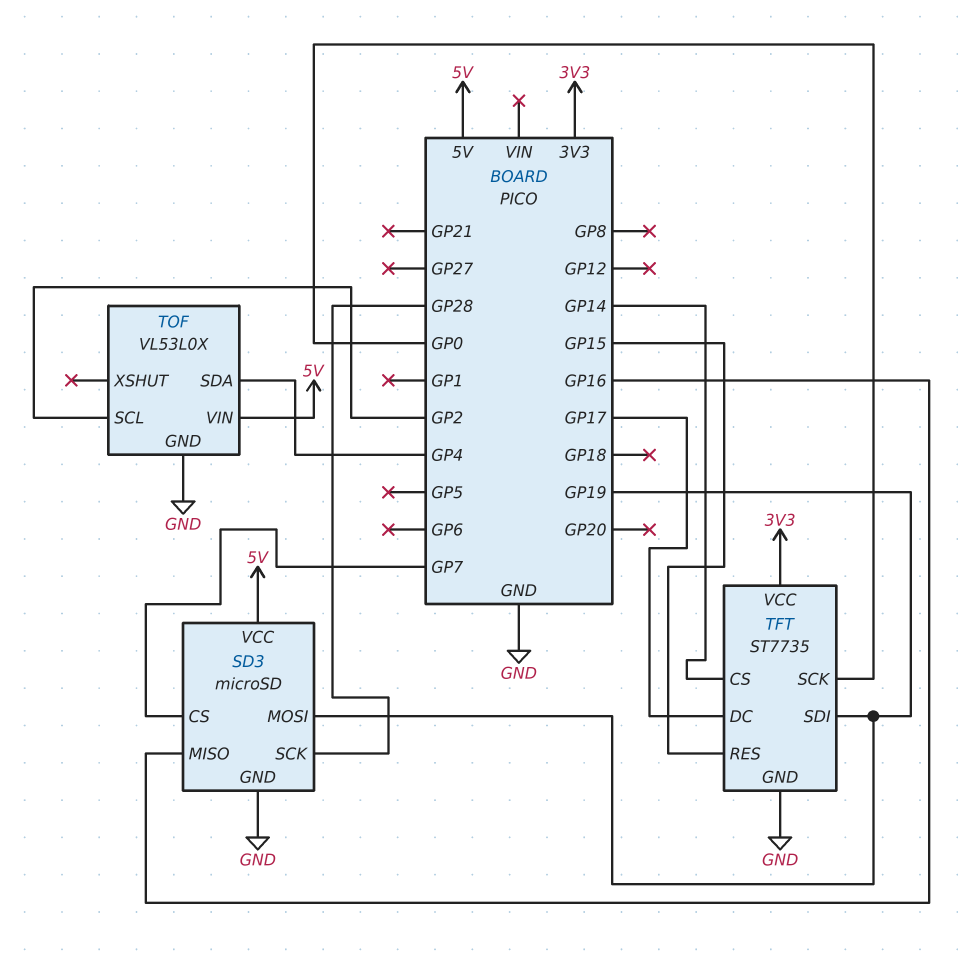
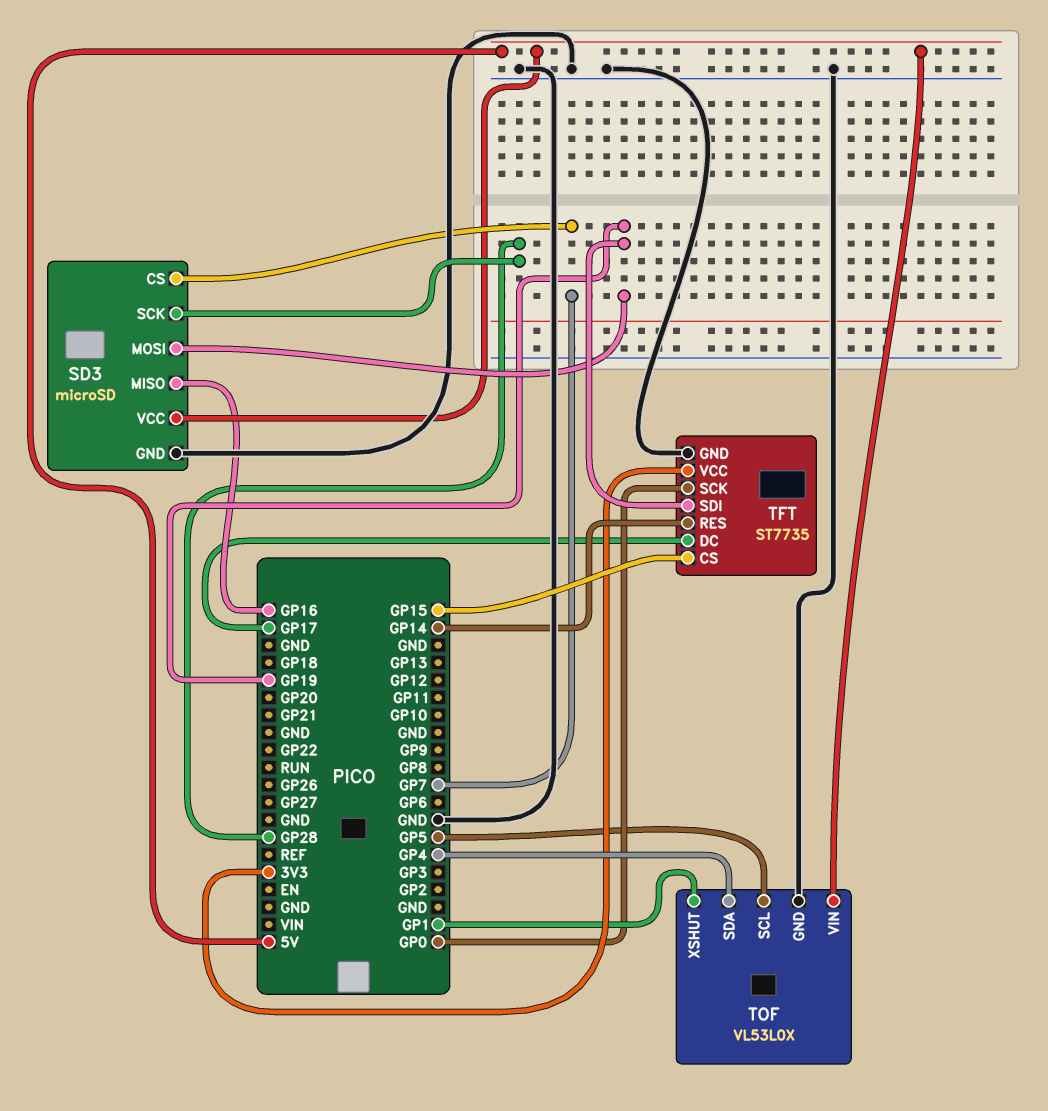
TFT pin CS: GP14 -> GP15
TFT pin RES: GP15 -> GP14
TOF pin SCL: GP2 -> GP5
TOF pin XSHUT: none -> GP1

